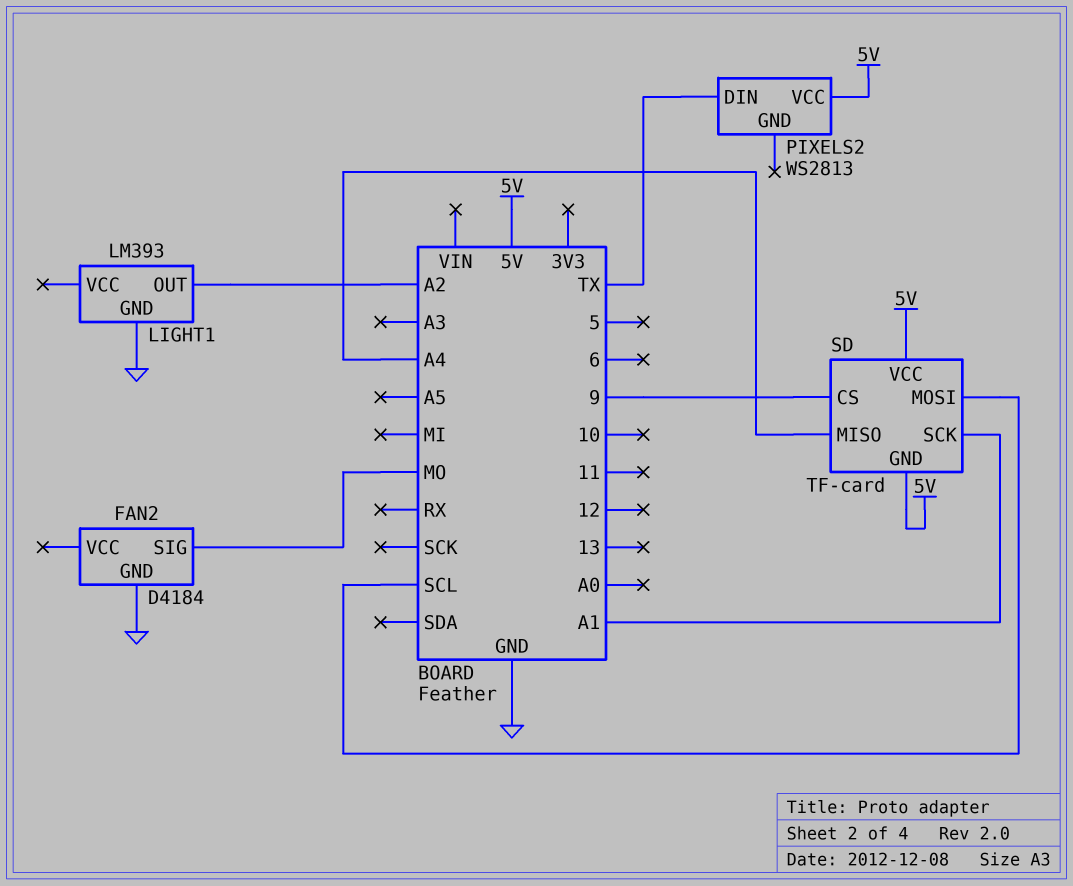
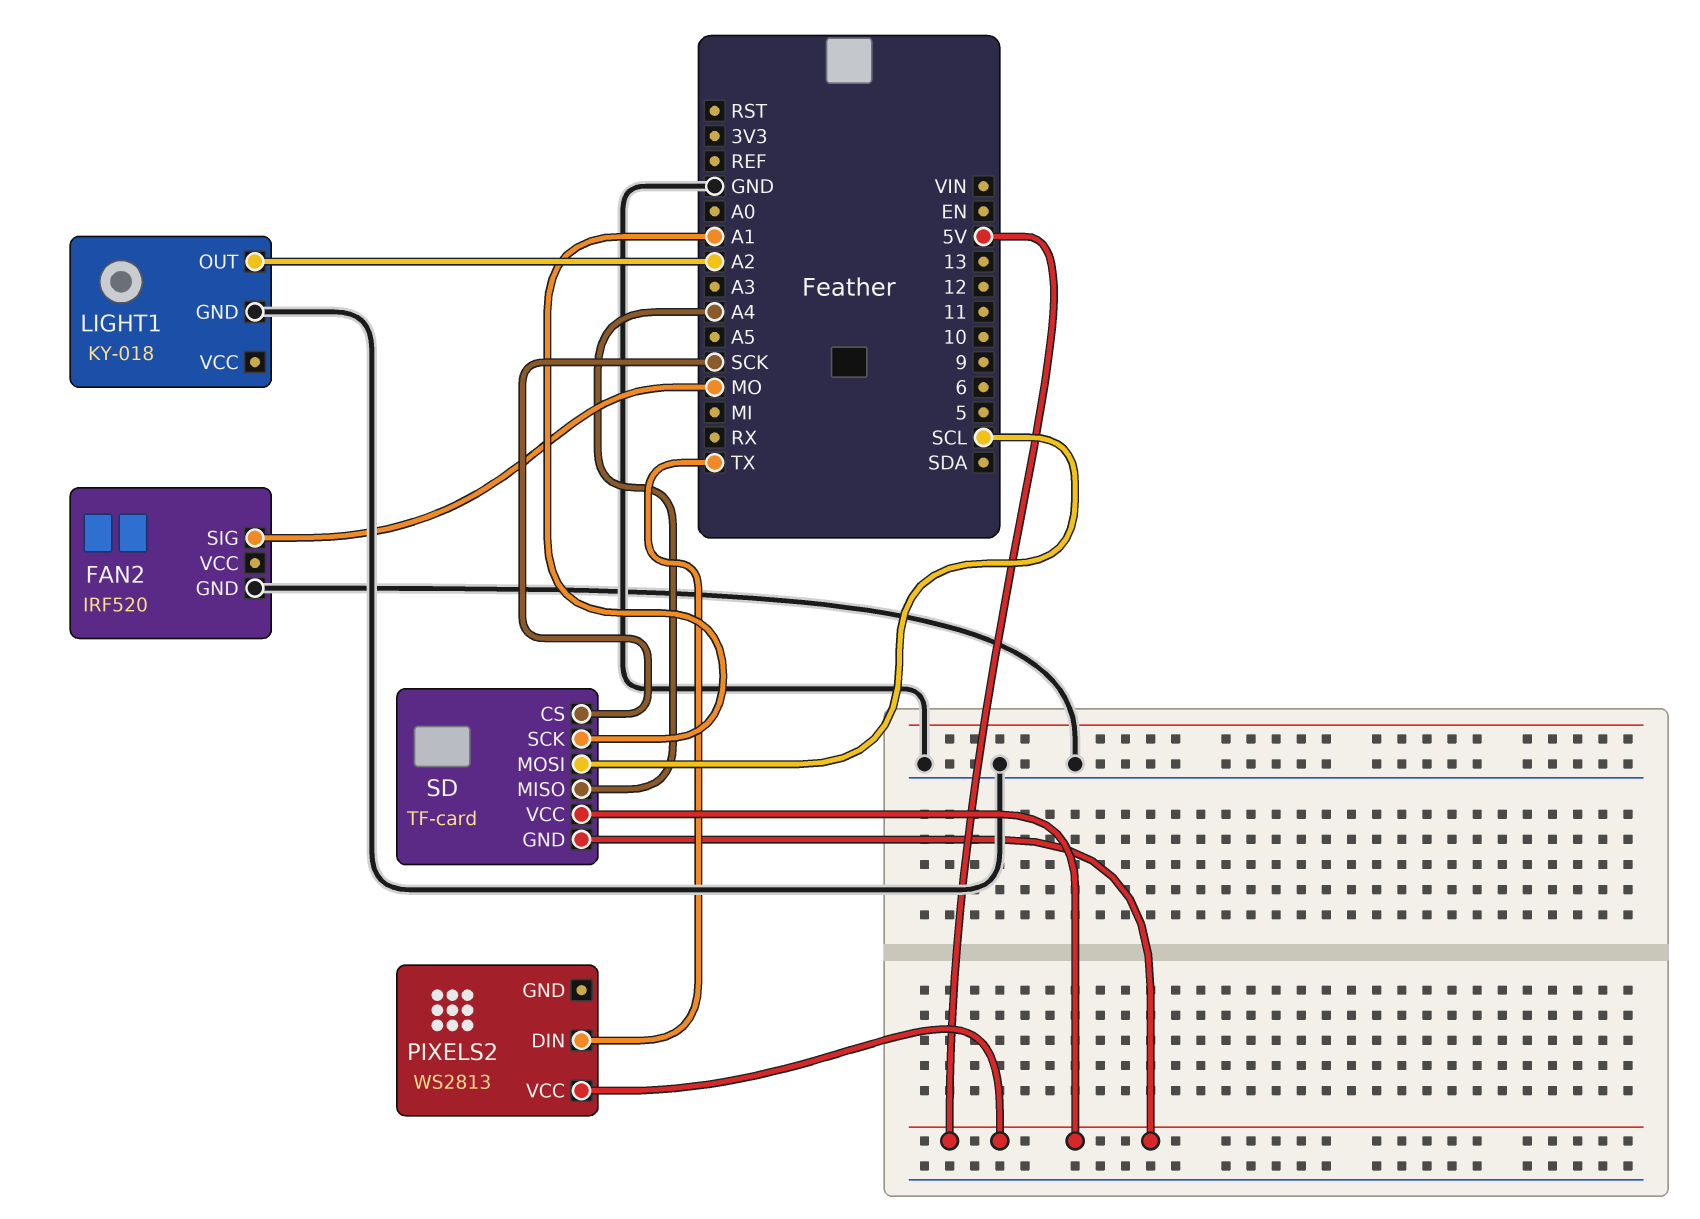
FAN2: D4184 -> IRF520
LIGHT1: LM393 -> KY-018
SD pin CS: 9 -> SCK

